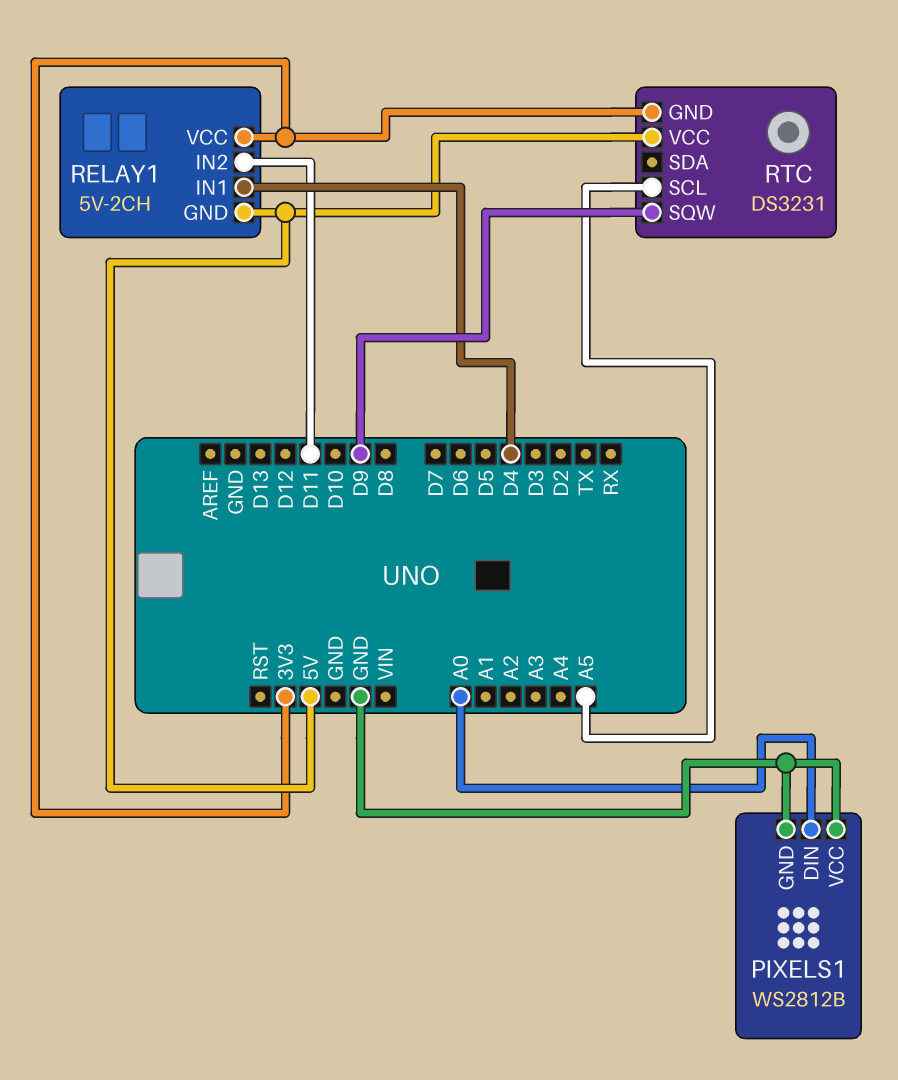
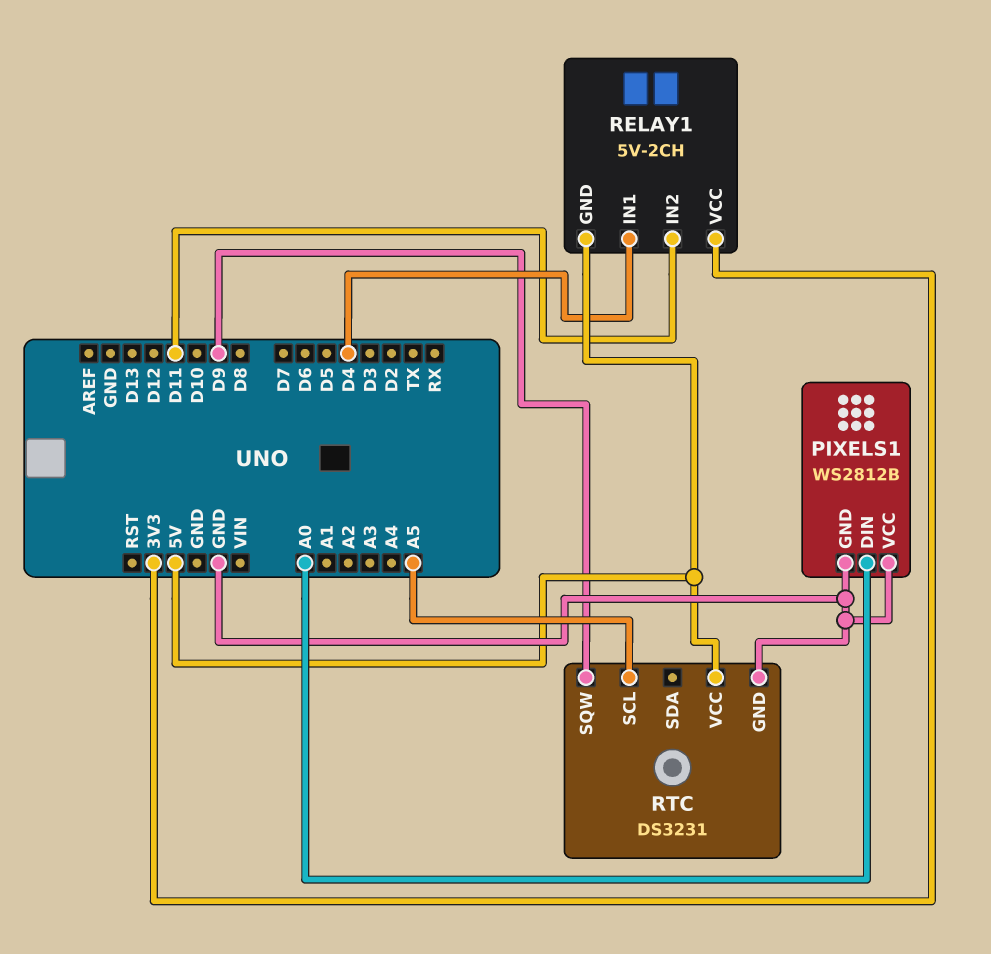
RTC pin GND: 3V3 -> GND

